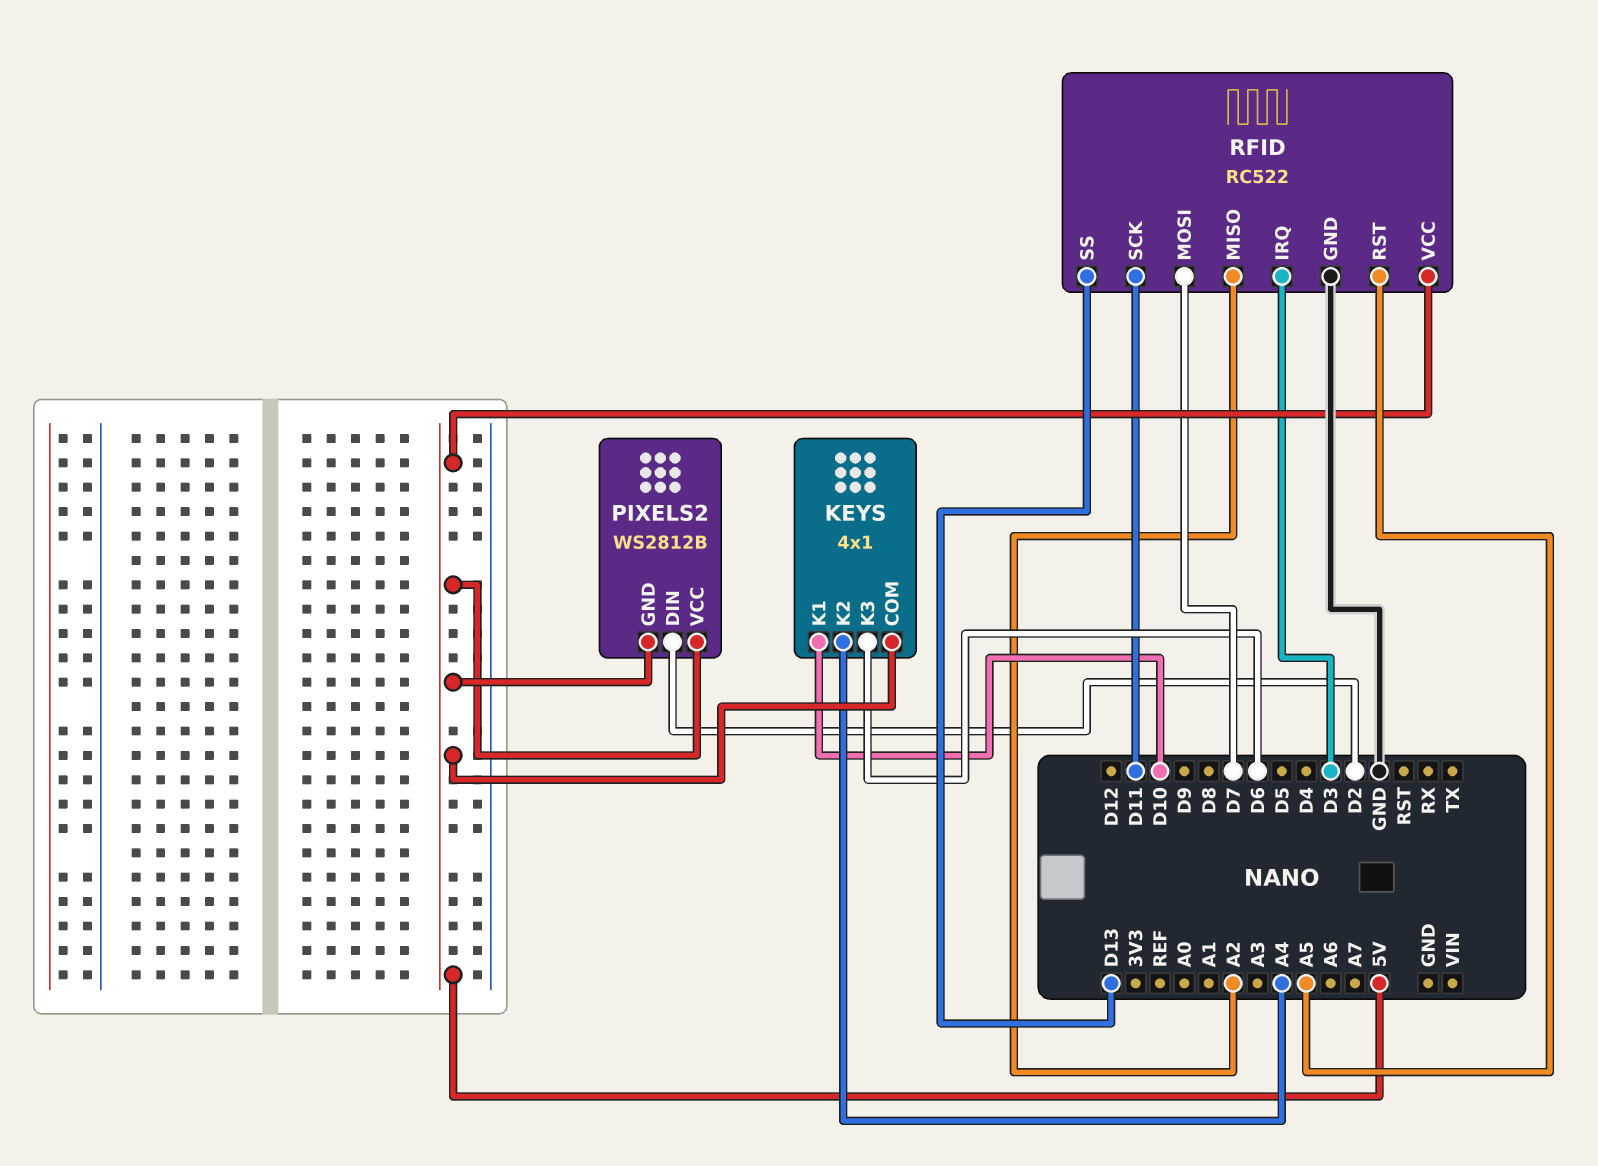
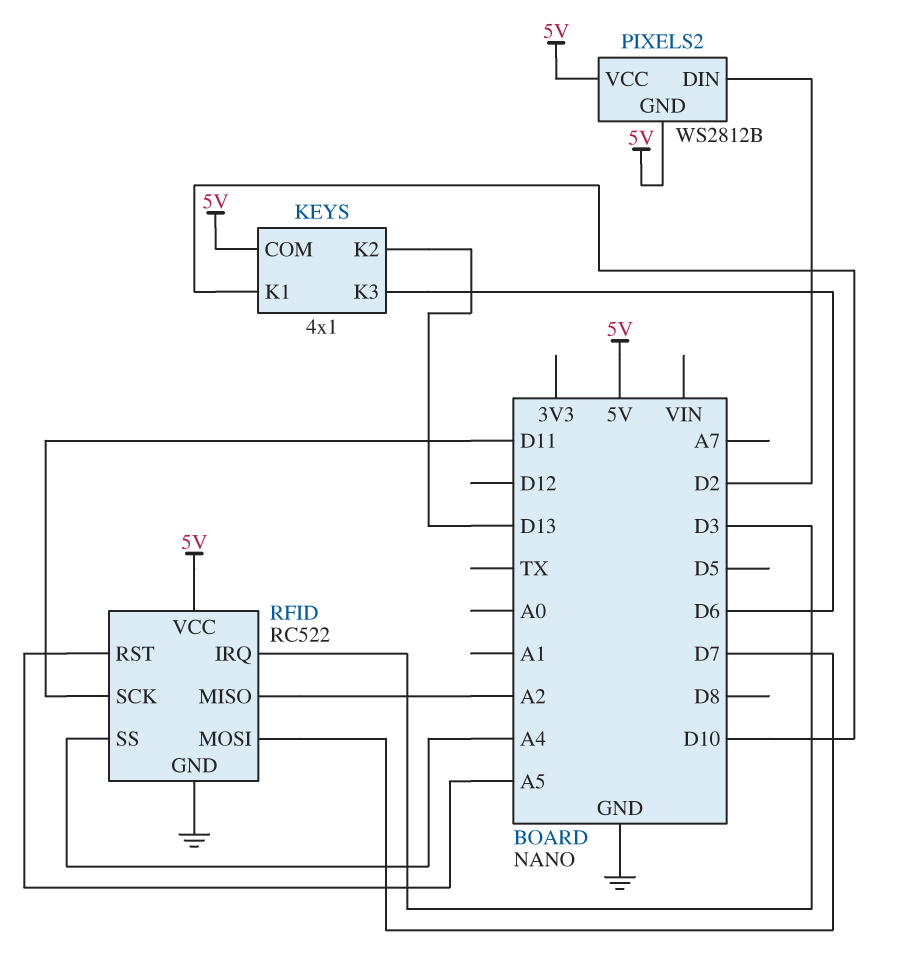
KEYS pin K2: A4 -> D13
RFID pin SS: D13 -> A4

